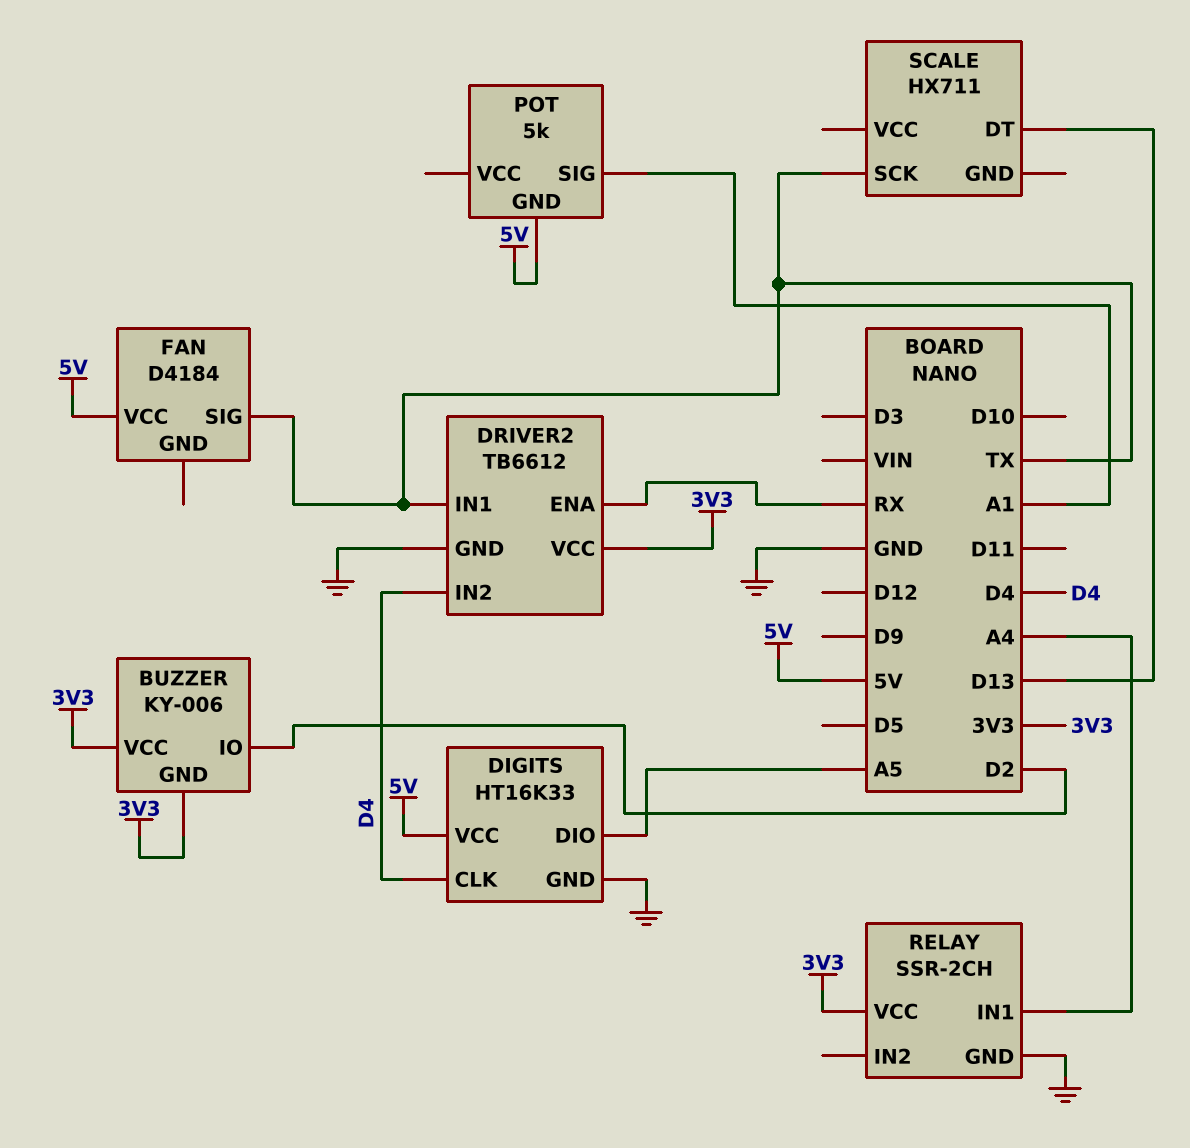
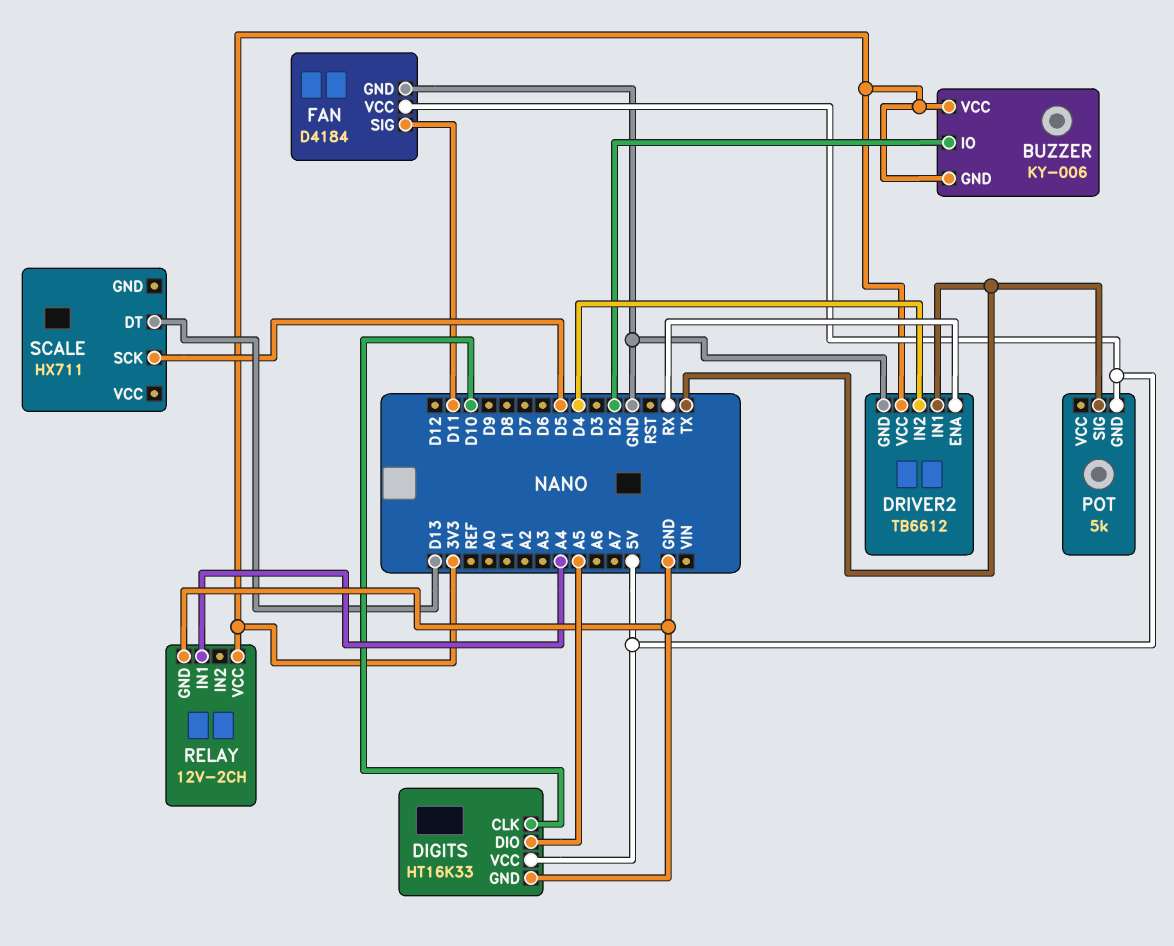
DIGITS pin CLK: D4 -> D10
FAN pin GND: none -> GND
FAN pin SIG: TX -> D11
POT pin SIG: A1 -> TX
RELAY: SSR-2CH -> 12V-2CH
SCALE pin SCK: TX -> D5

